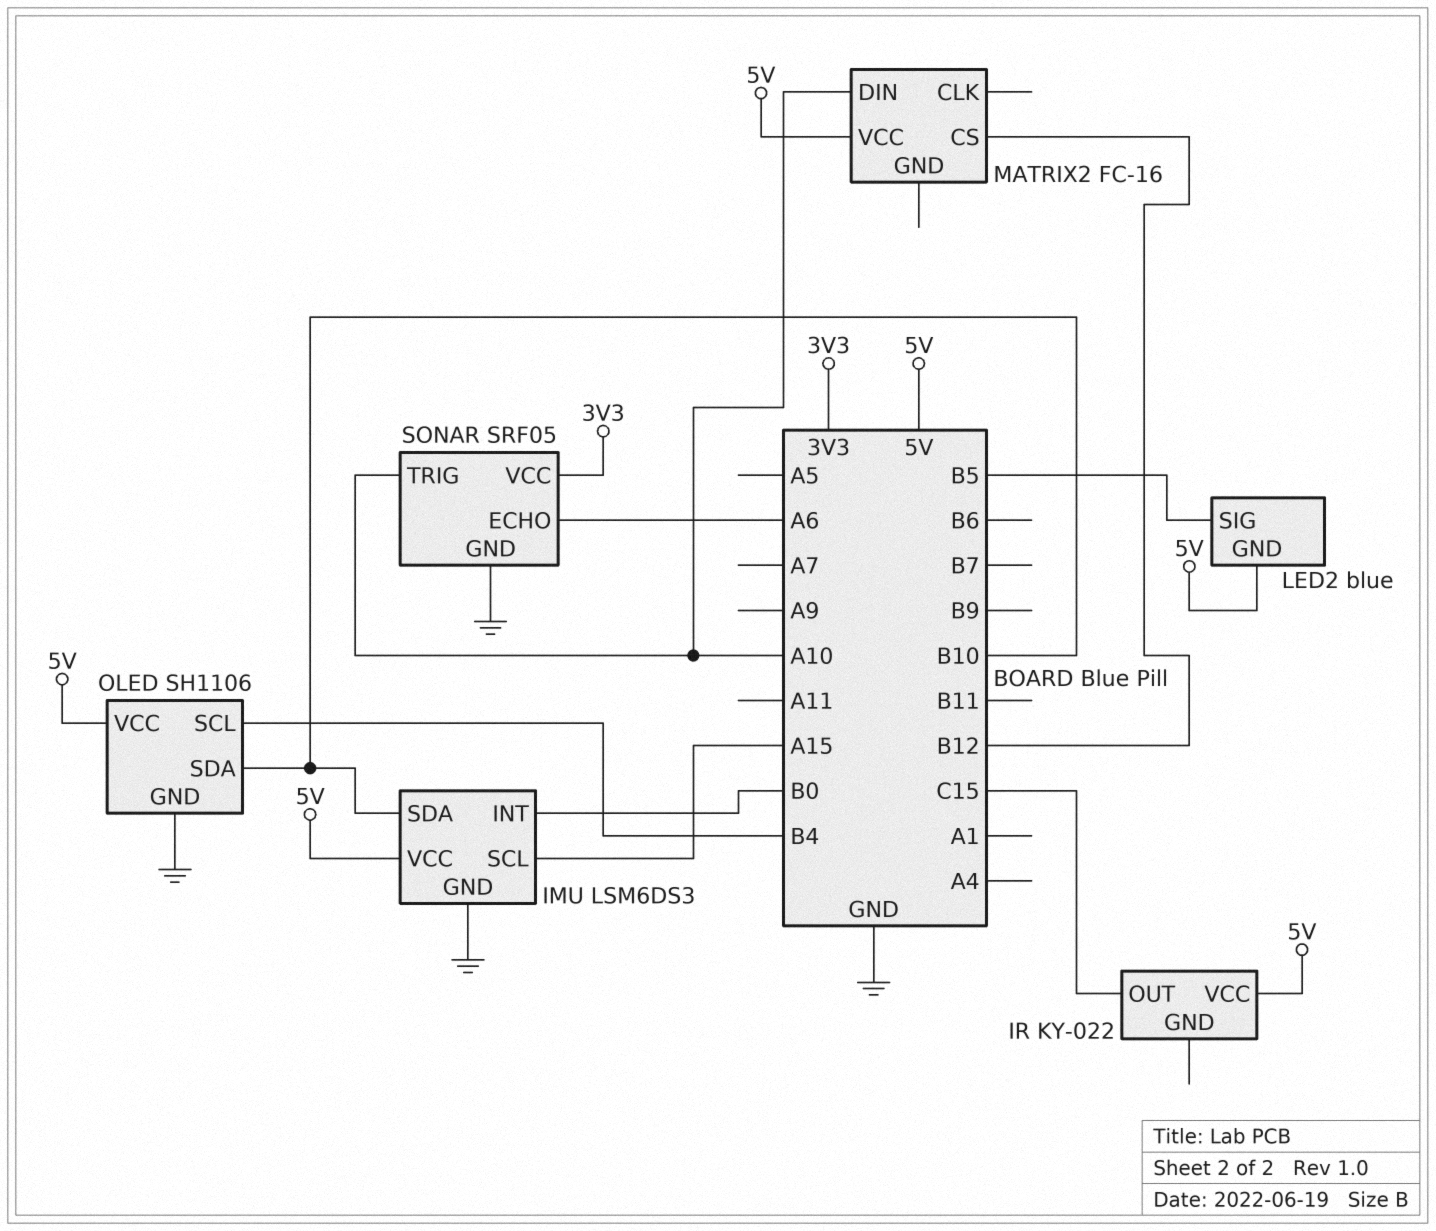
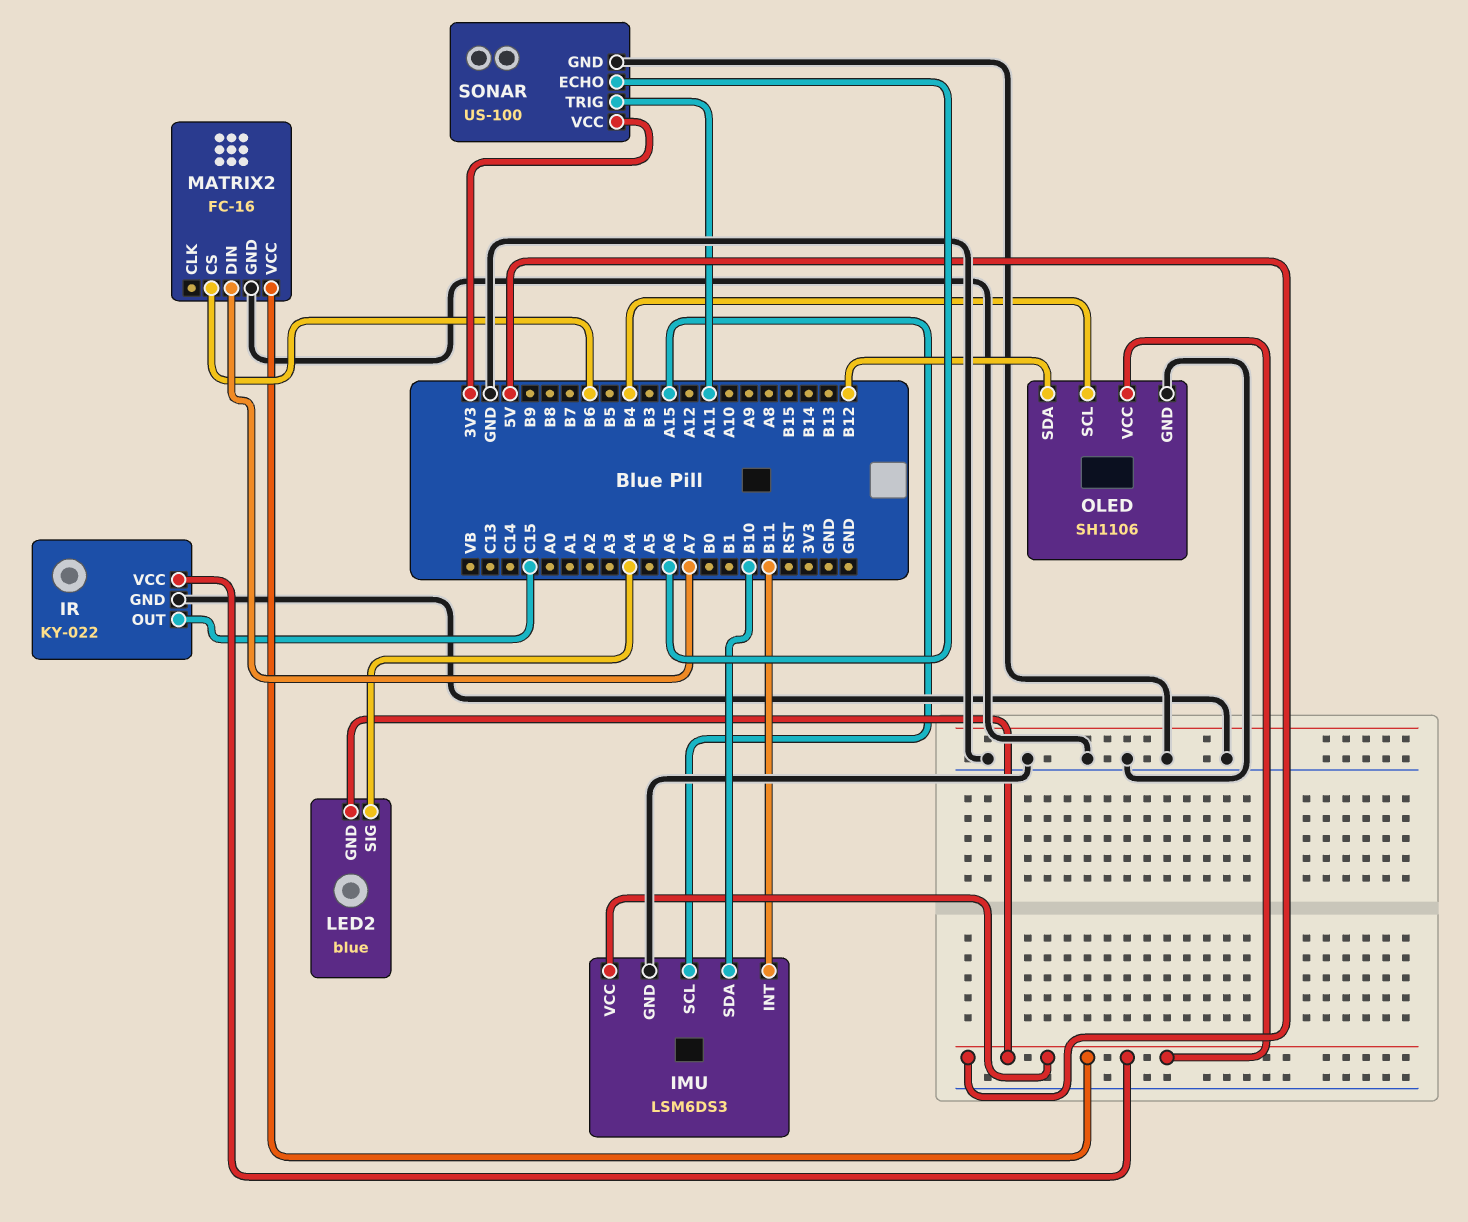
IMU pin INT: B0 -> B11
IR pin GND: none -> GND
LED2 pin SIG: B5 -> A4
MATRIX2 pin CS: B12 -> B6
MATRIX2 pin DIN: A10 -> A7
MATRIX2 pin GND: none -> GND
OLED pin SDA: B10 -> B12
SONAR: SRF05 -> US-100
SONAR pin TRIG: A10 -> A11

